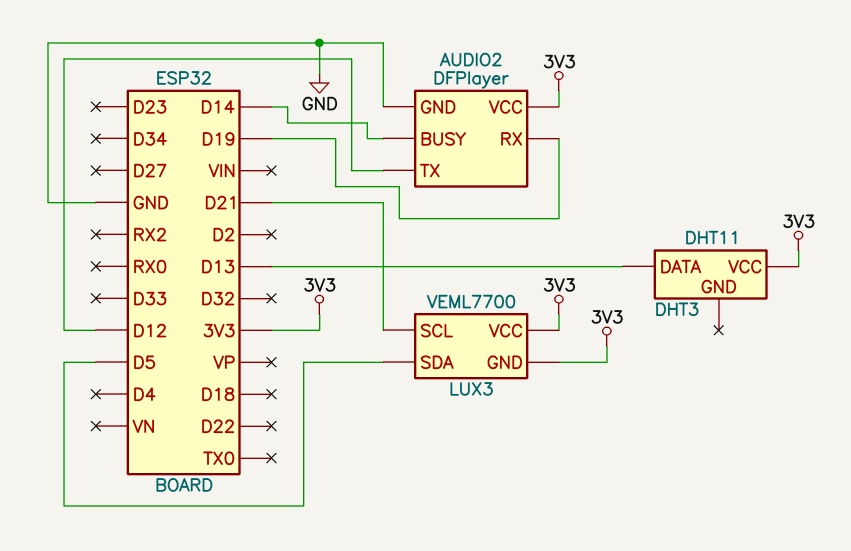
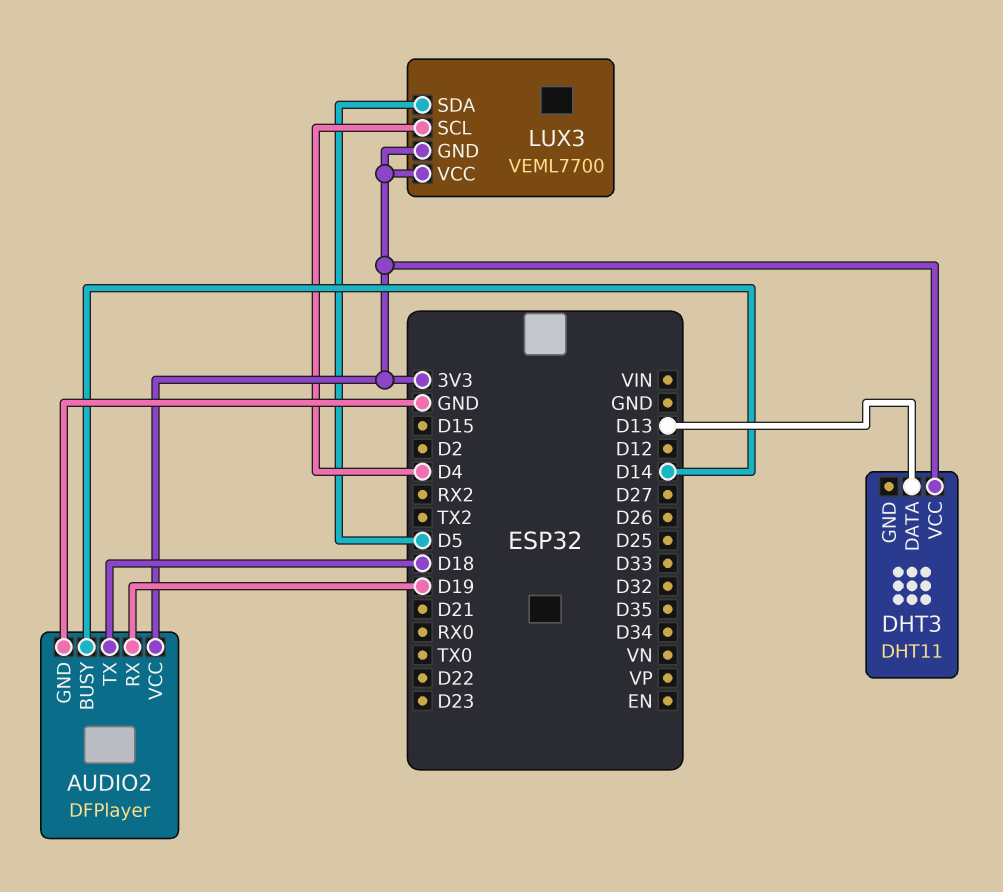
AUDIO2 pin TX: D12 -> D18
LUX3 pin SCL: D21 -> D4

